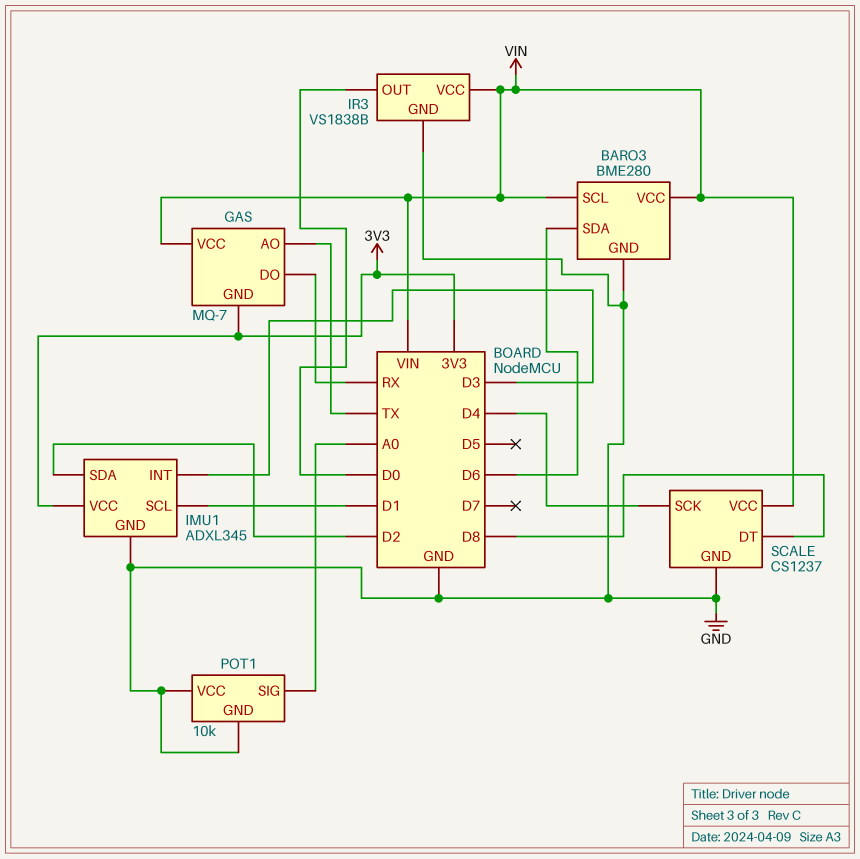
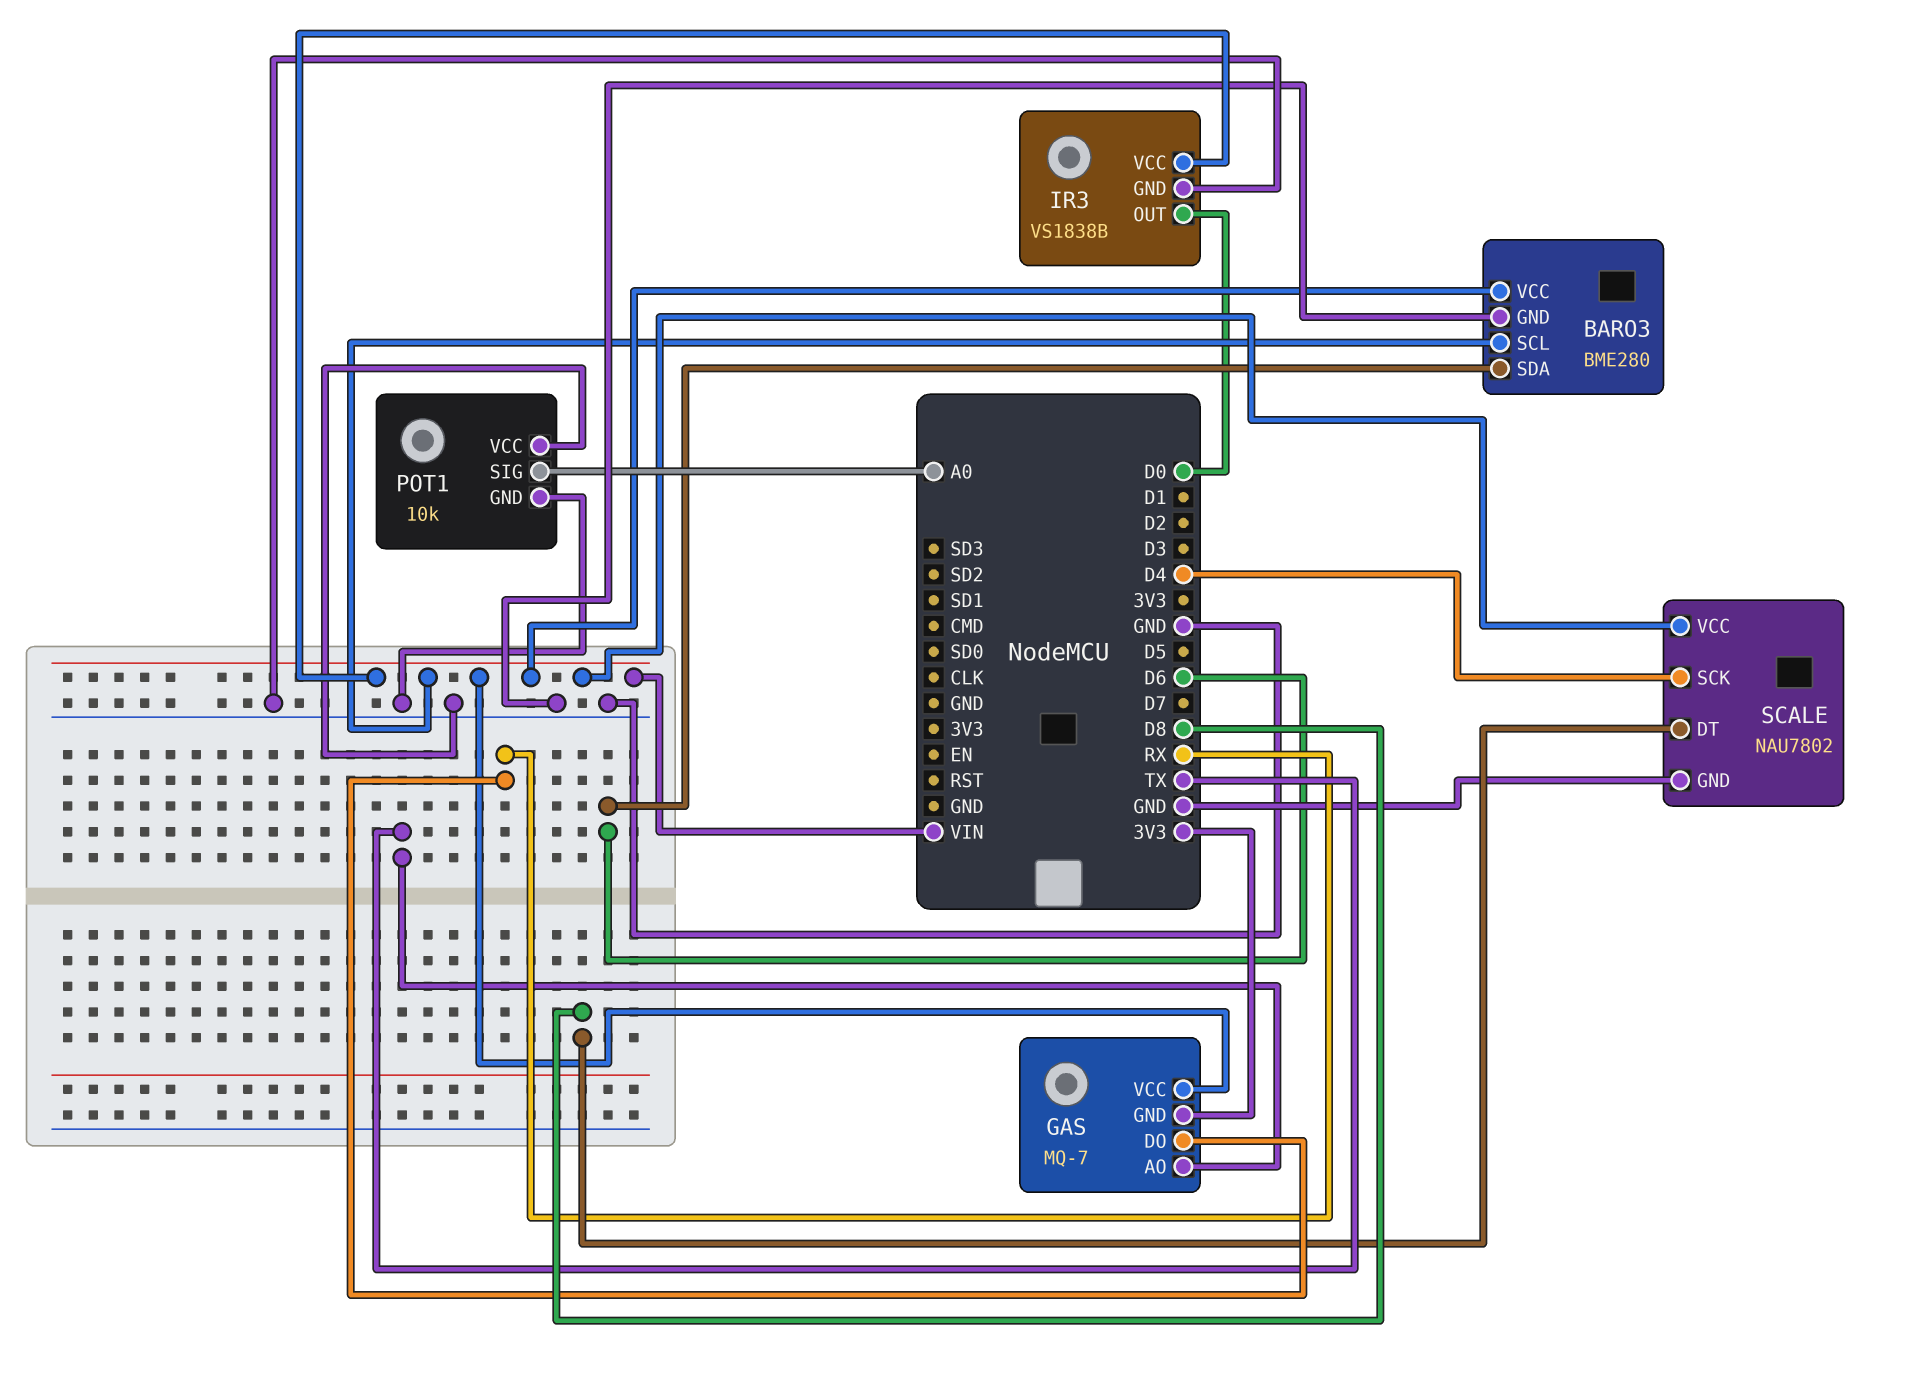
IMU1: ADXL345 -> none
IMU1 pin GND: GND -> none
IMU1 pin INT: D3 -> none
IMU1 pin SCL: D1 -> none
IMU1 pin SDA: D2 -> none
IMU1 pin VCC: 3V3 -> none
SCALE: CS1237 -> NAU7802

